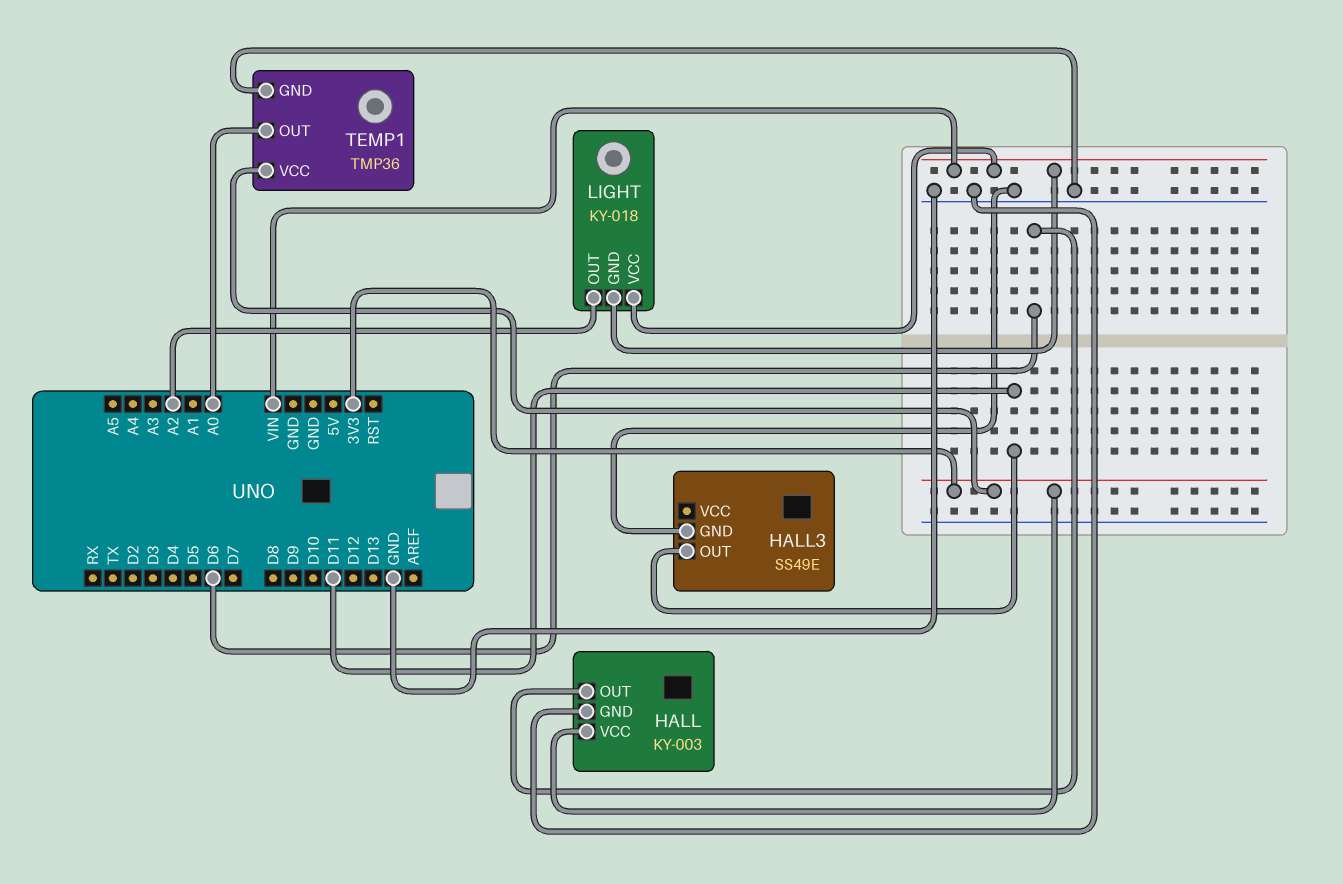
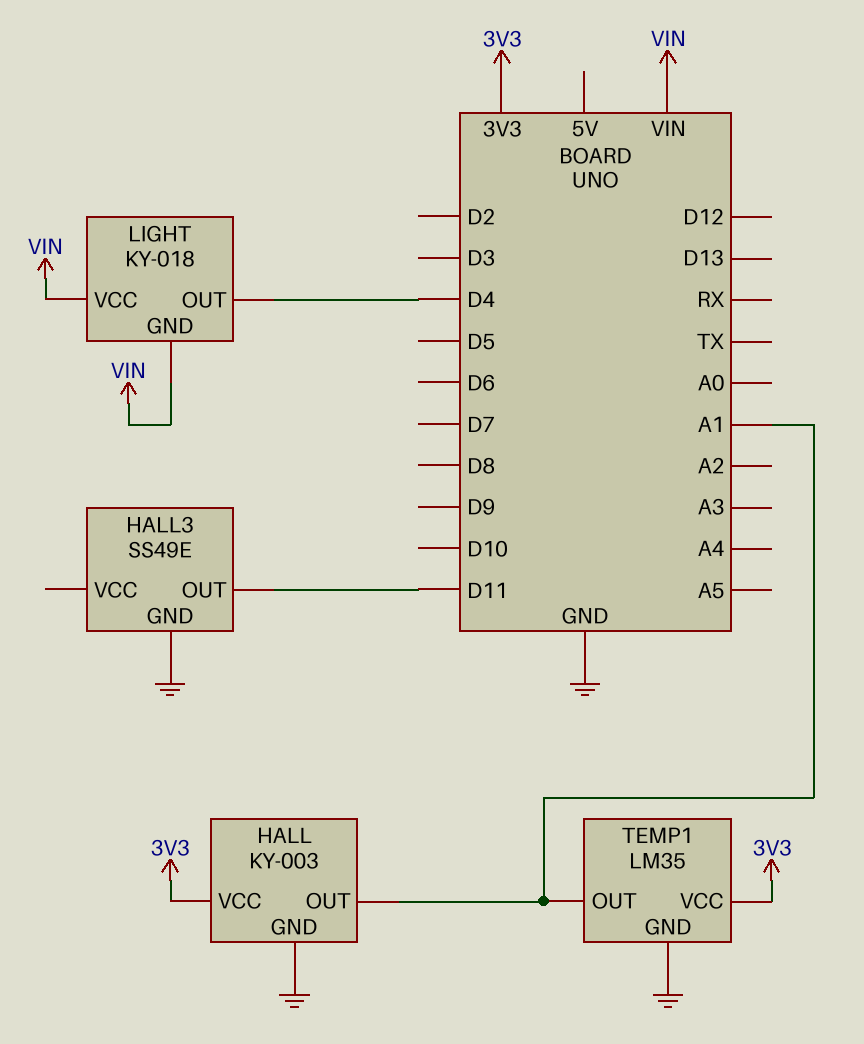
HALL pin OUT: D6 -> A1
LIGHT pin OUT: A2 -> D4
TEMP1: TMP36 -> LM35
TEMP1 pin OUT: A0 -> A1

